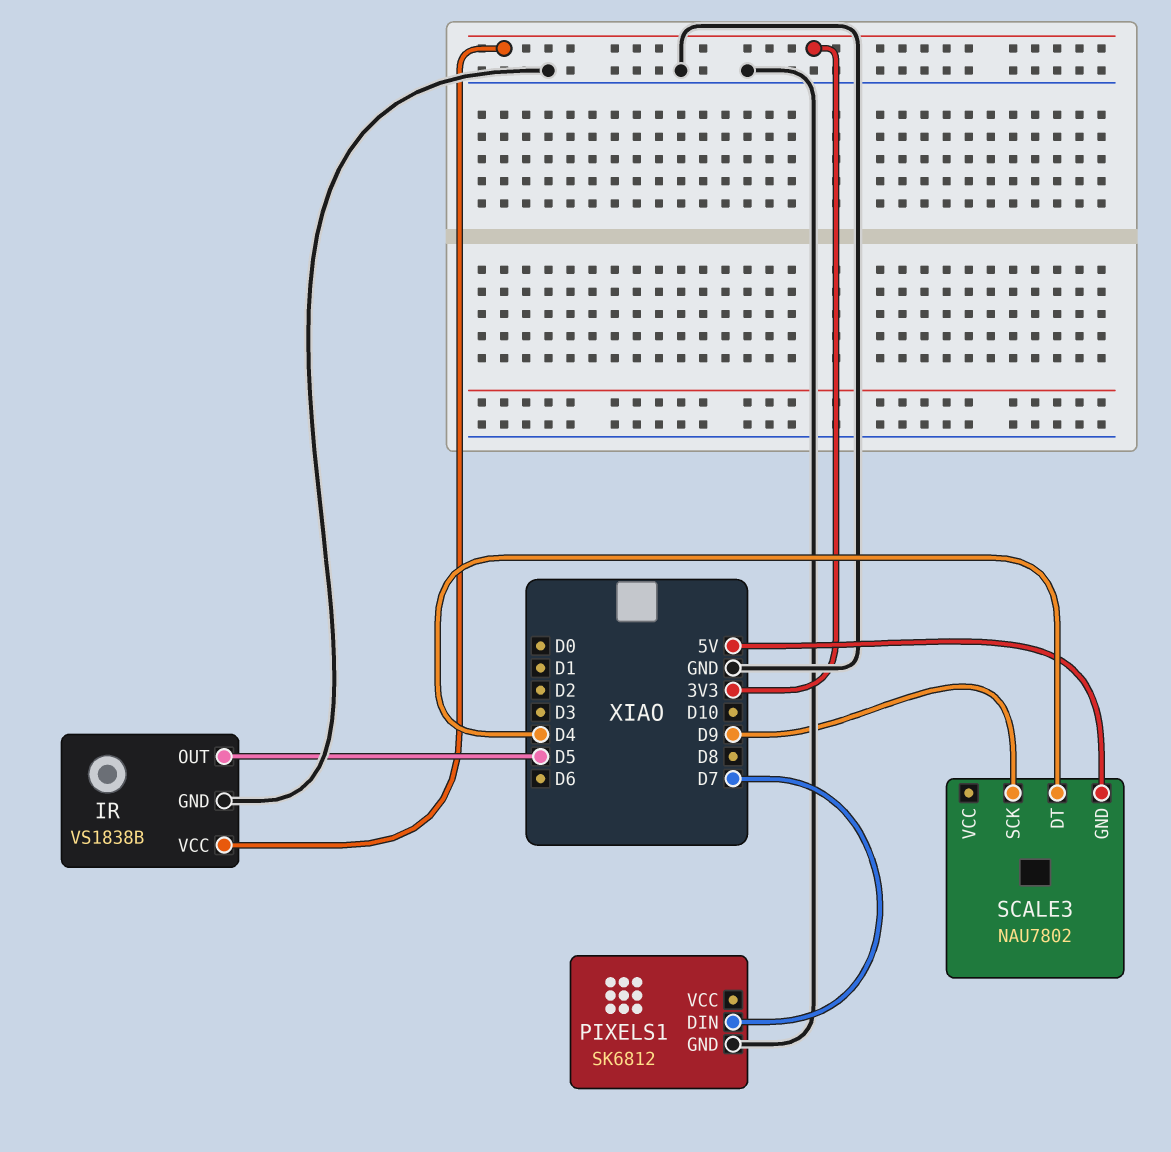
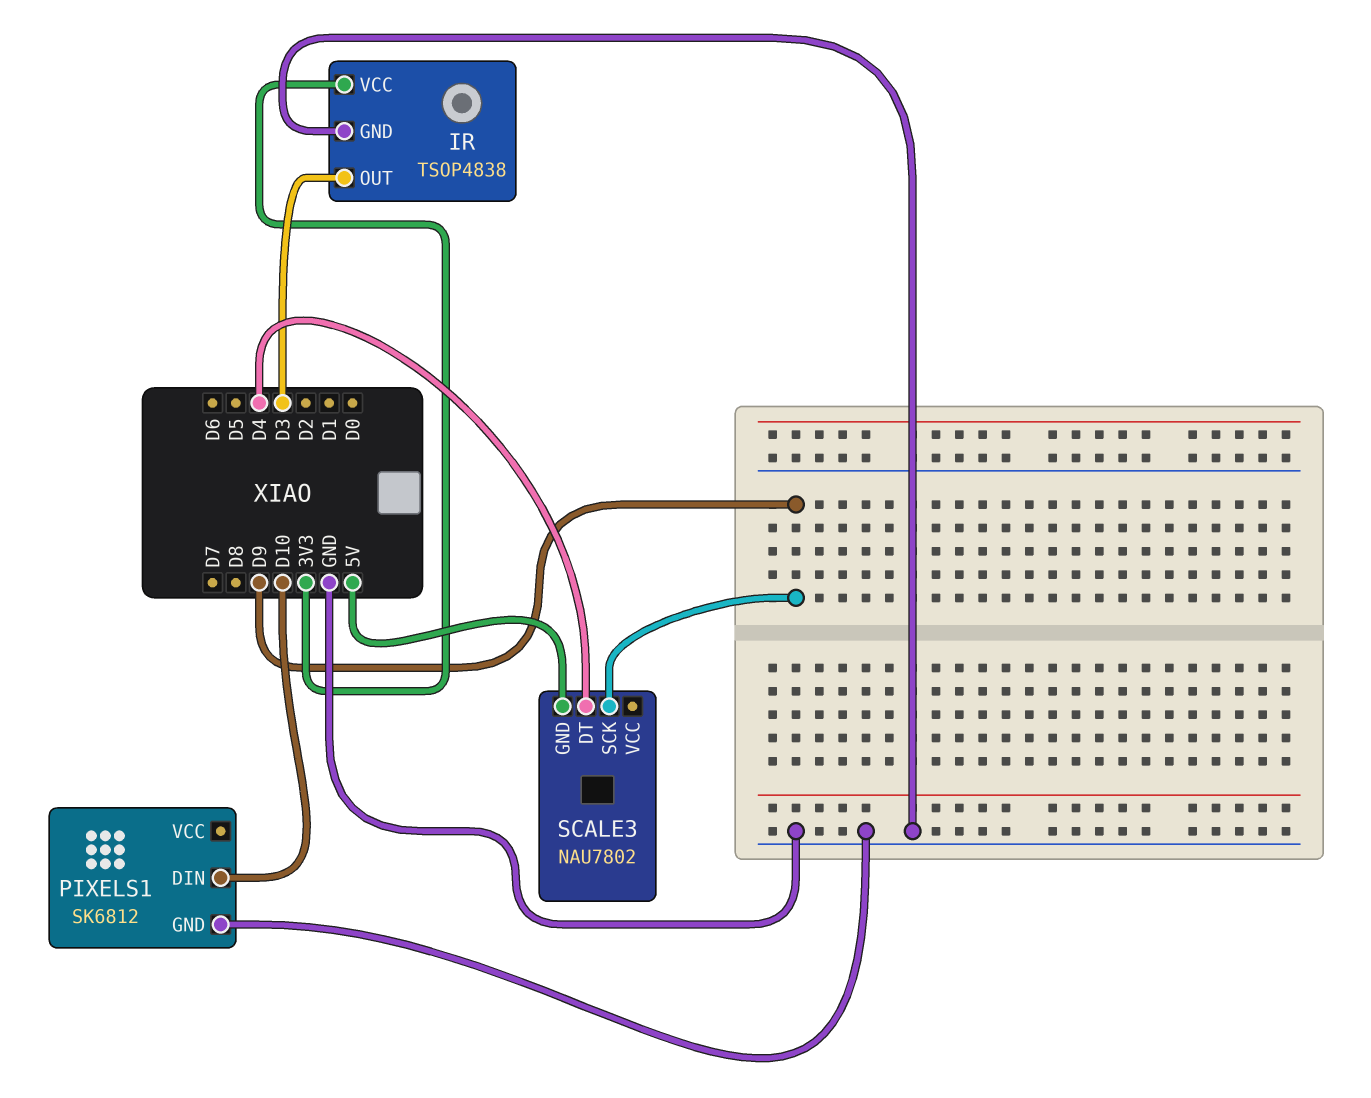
IR: VS1838B -> TSOP4838
IR pin OUT: D5 -> D3
PIXELS1 pin DIN: D7 -> D10

